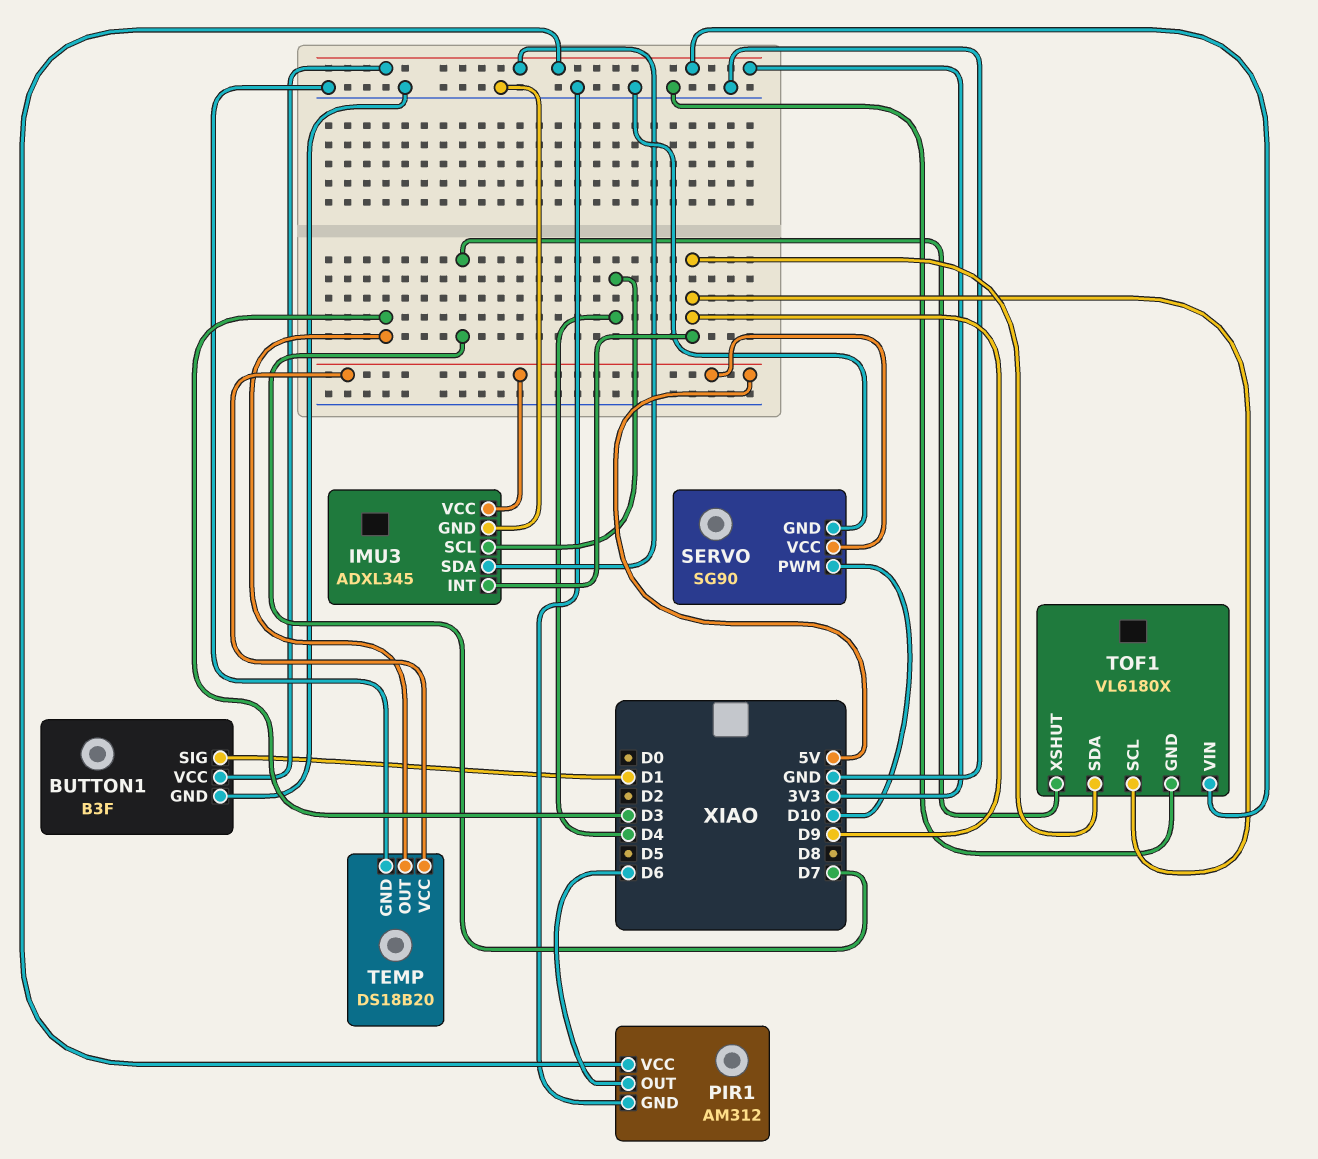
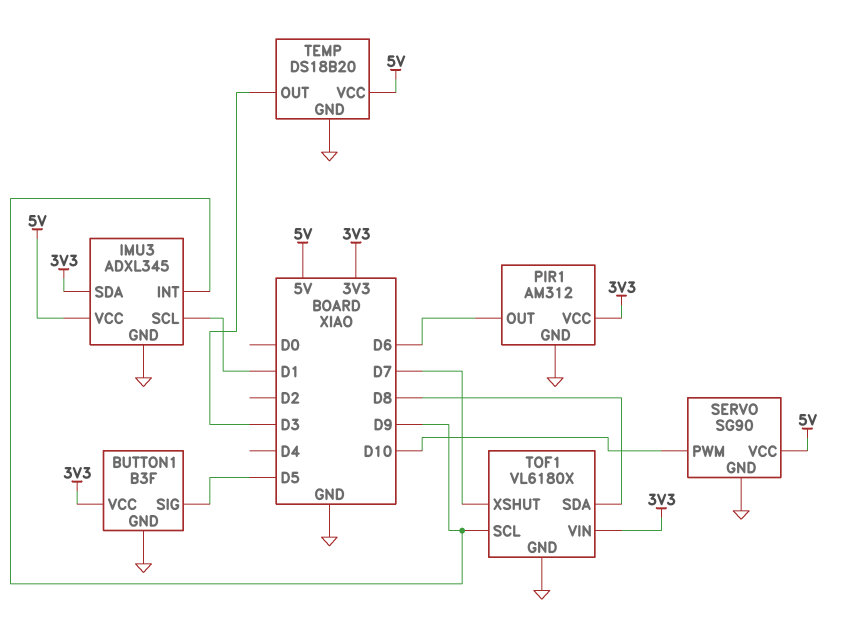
BUTTON1 pin SIG: D1 -> D5
IMU3 pin SCL: D4 -> D1
TOF1 pin SDA: D9 -> D8

